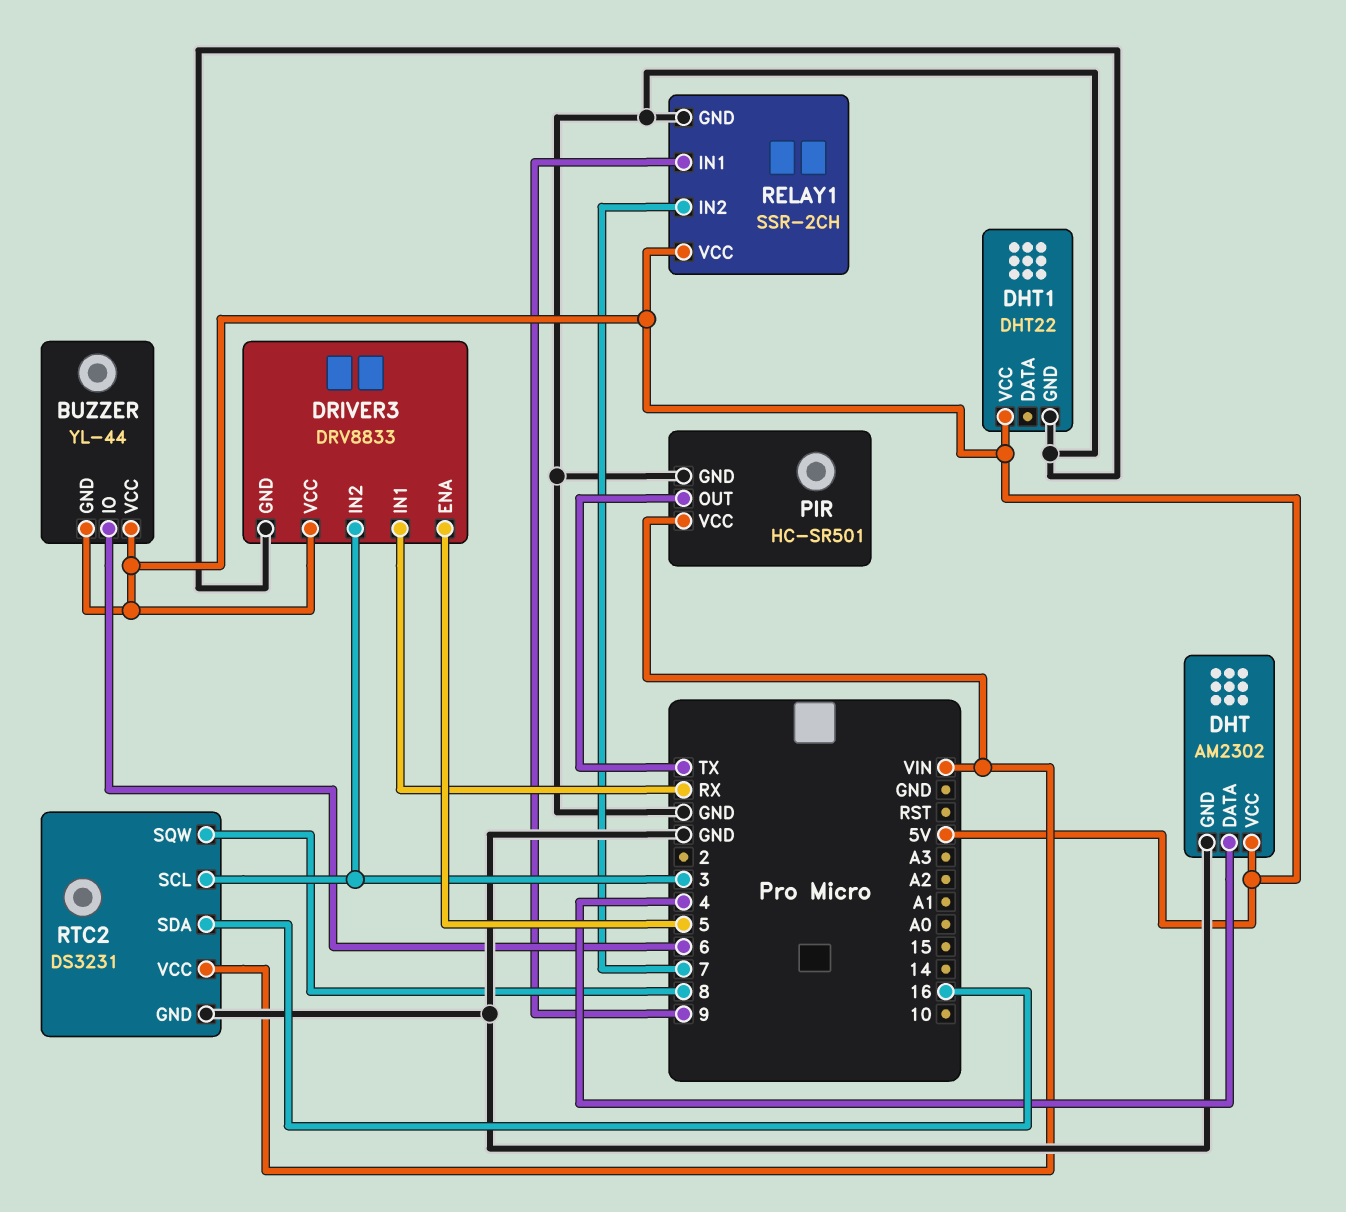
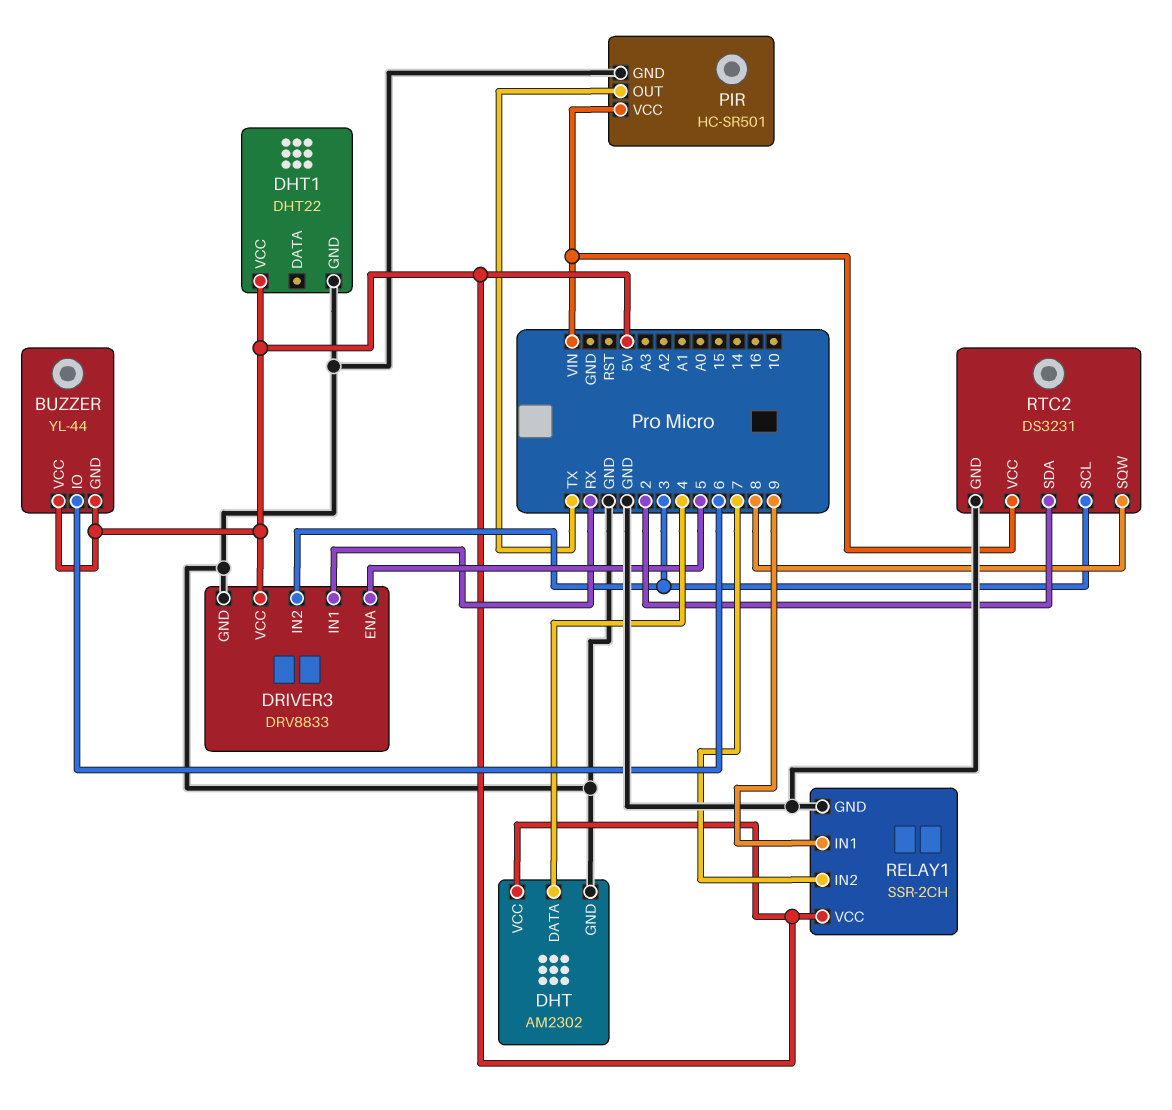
RTC2 pin SDA: 16 -> 2

